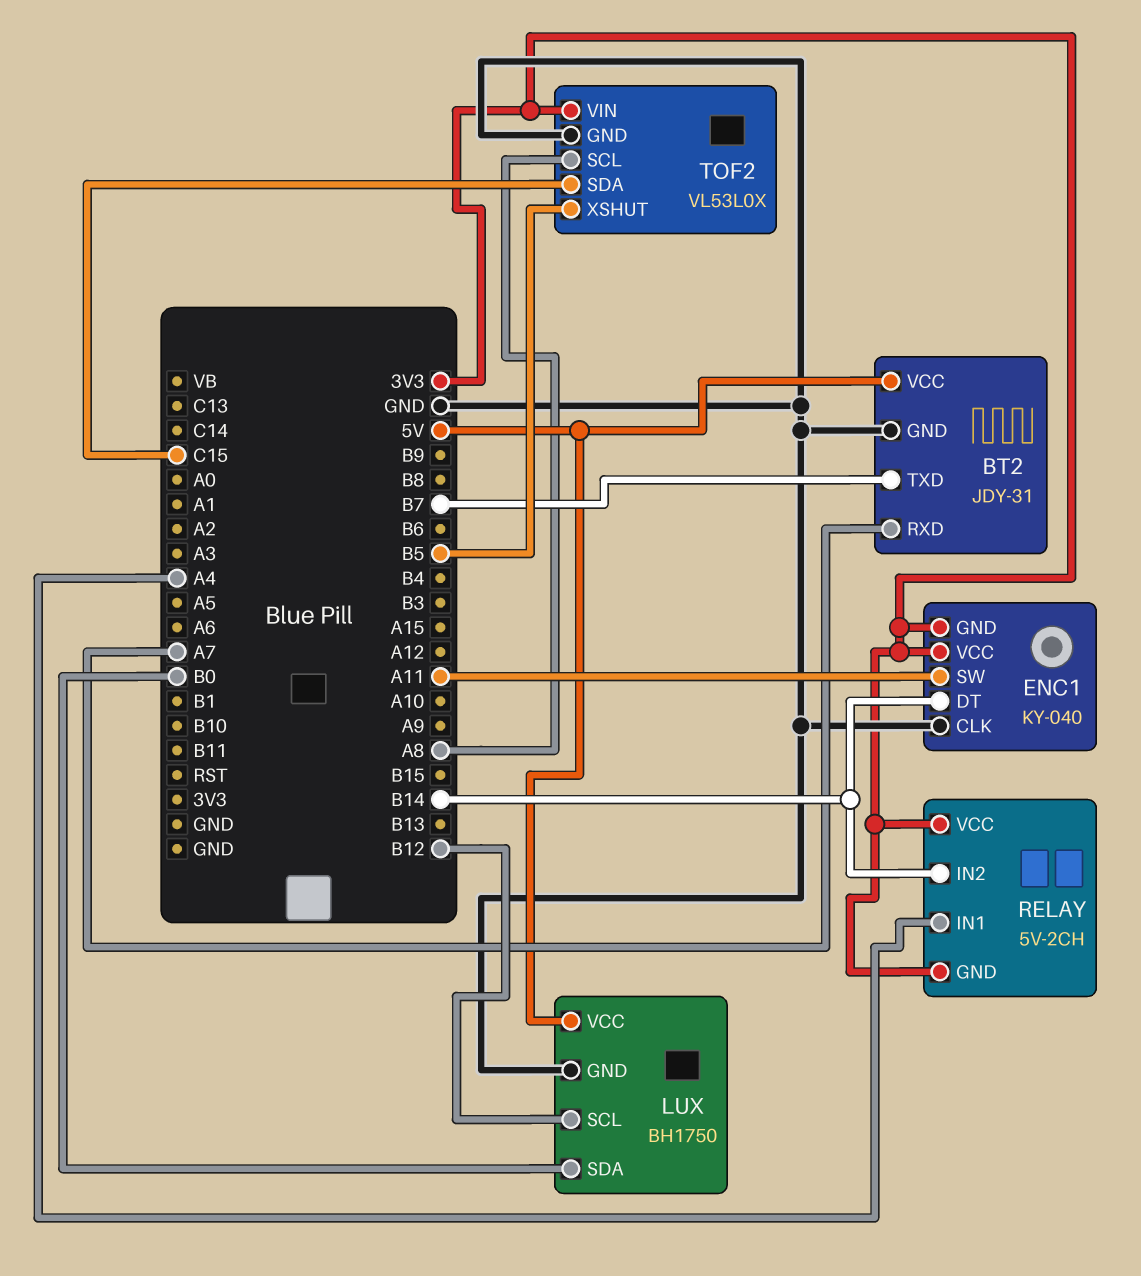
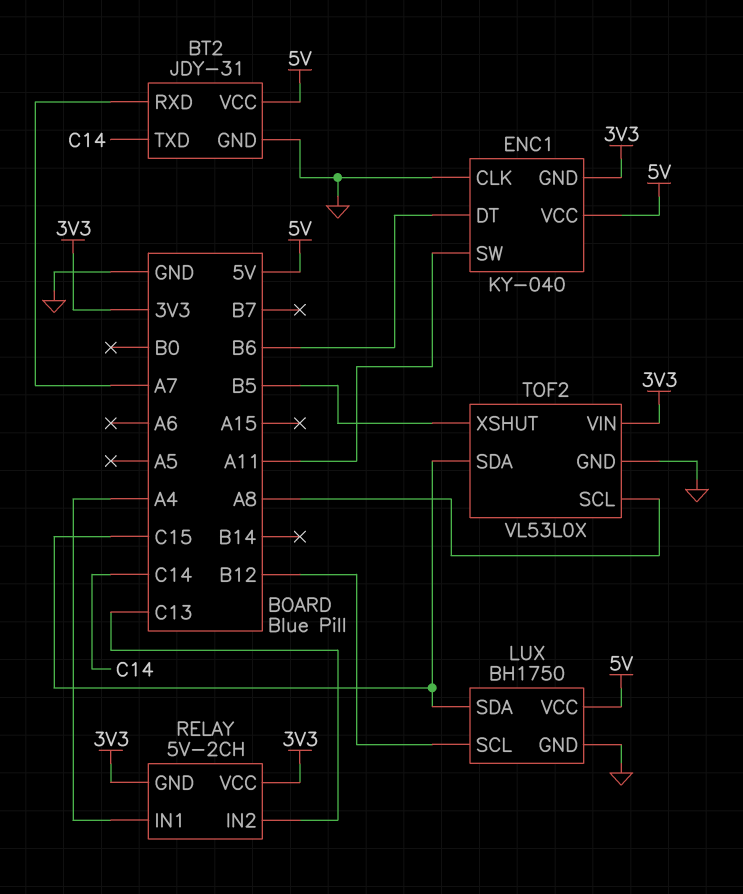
BT2 pin TXD: B7 -> C14
ENC1 pin DT: B14 -> B6
ENC1 pin VCC: 3V3 -> 5V
LUX pin SDA: B0 -> C15
RELAY pin IN2: B14 -> C13

